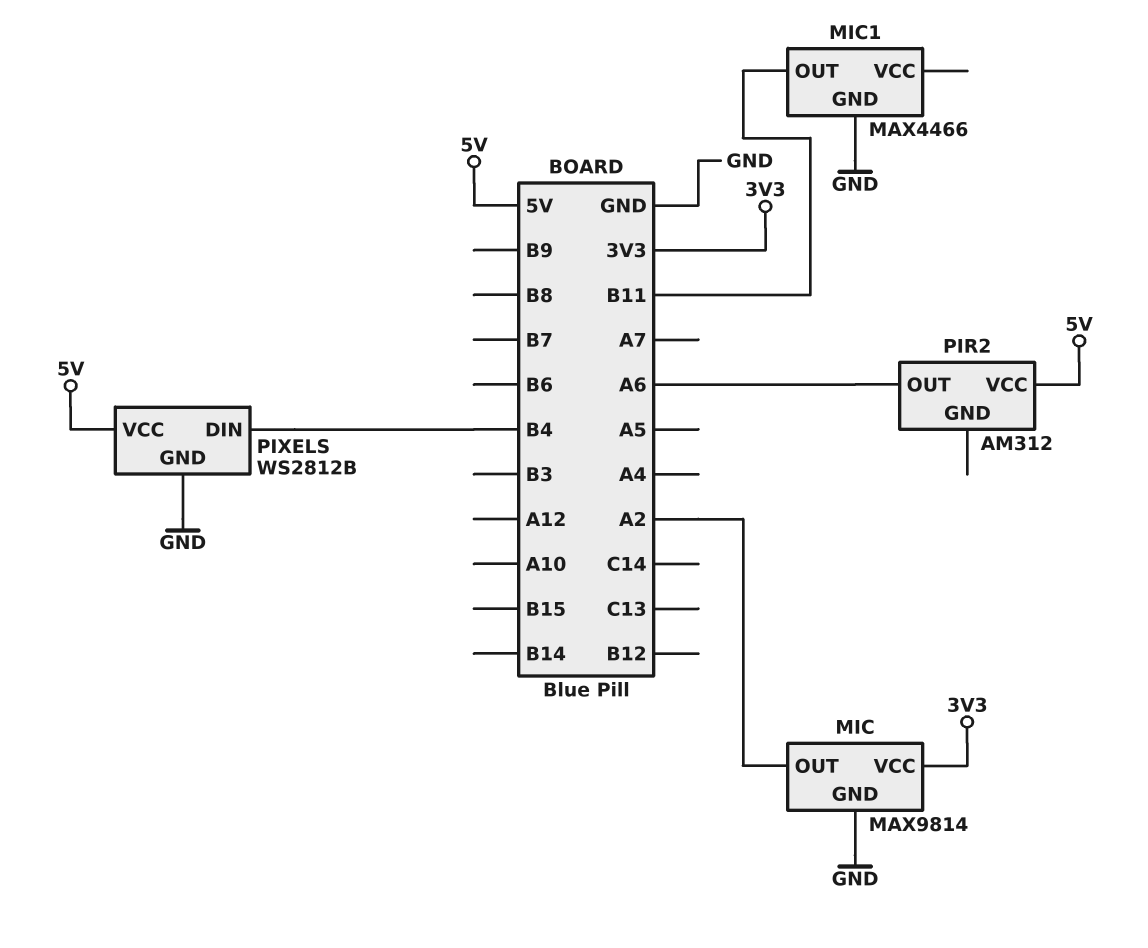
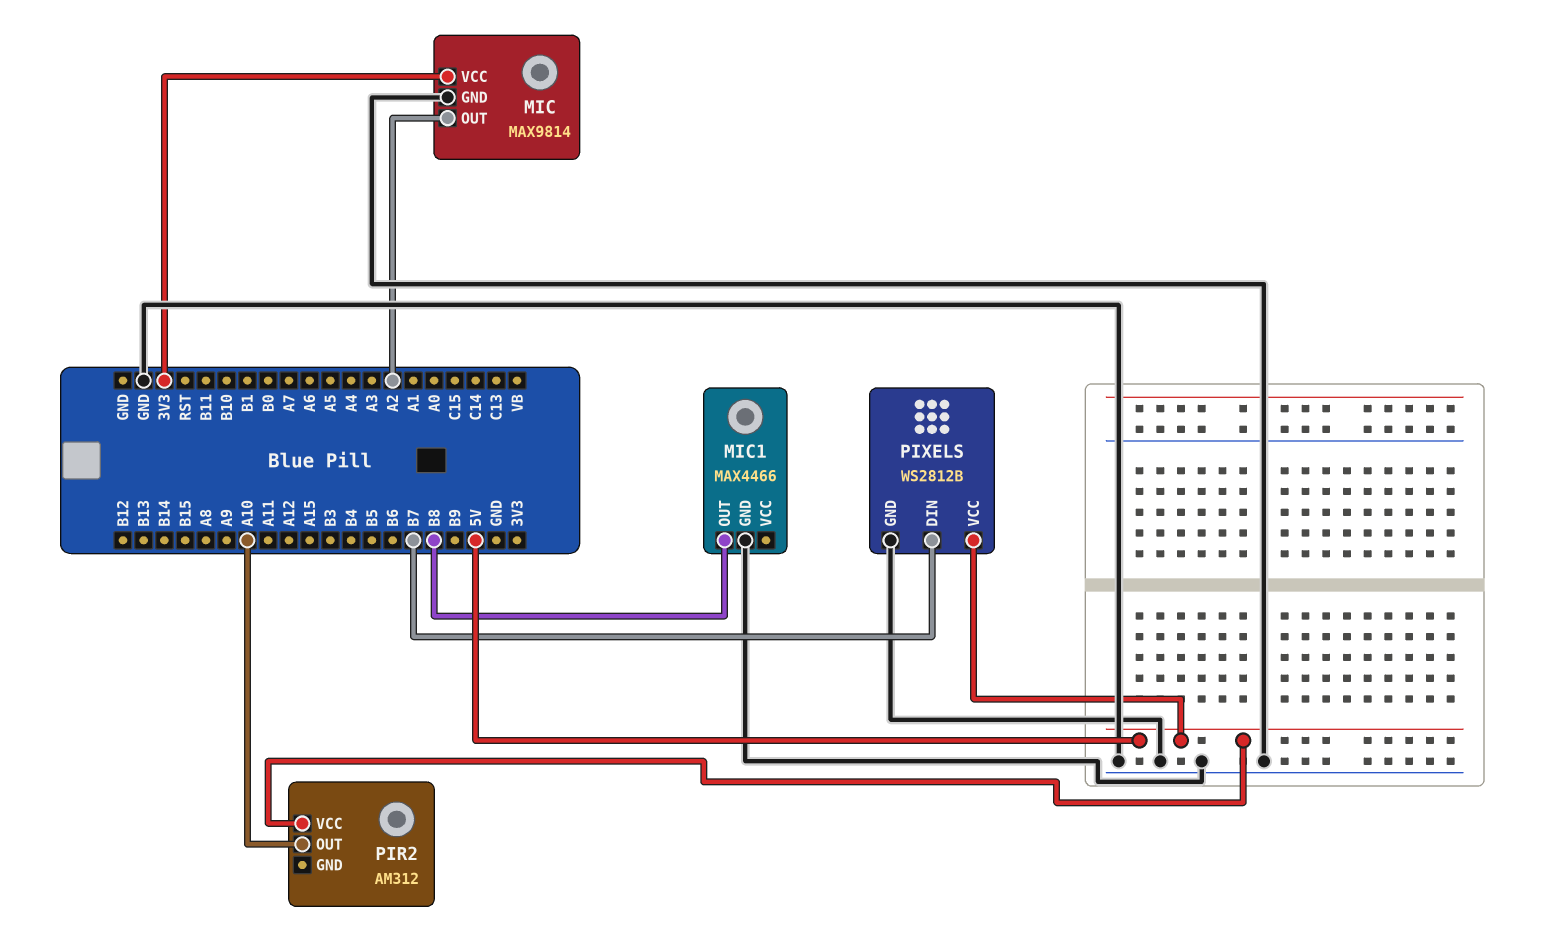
MIC1 pin OUT: B11 -> B8
PIR2 pin OUT: A6 -> A10
PIXELS pin DIN: B4 -> B7

